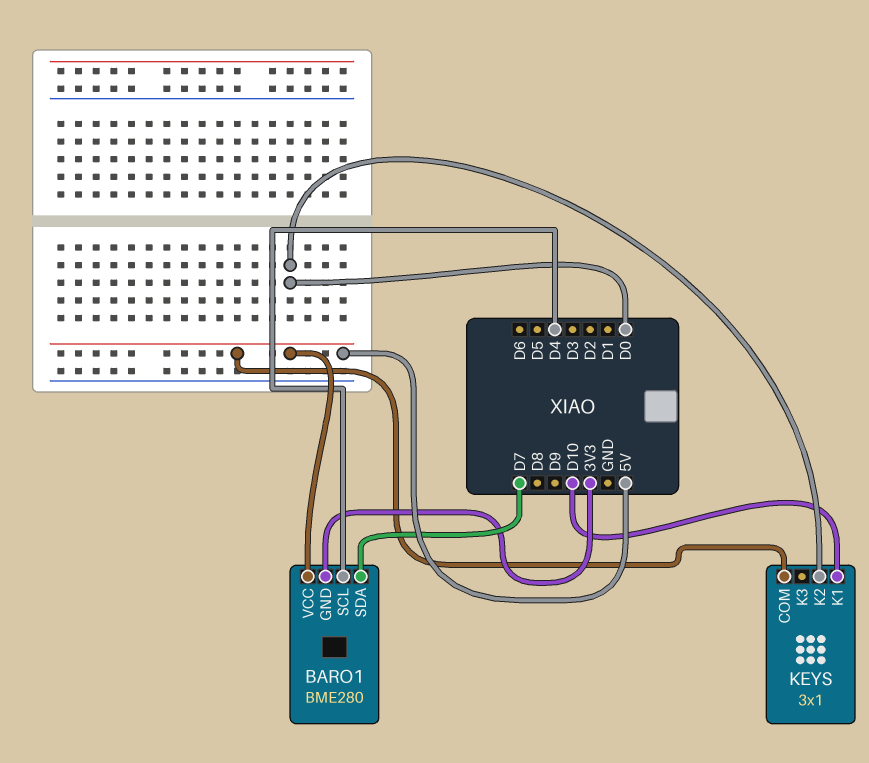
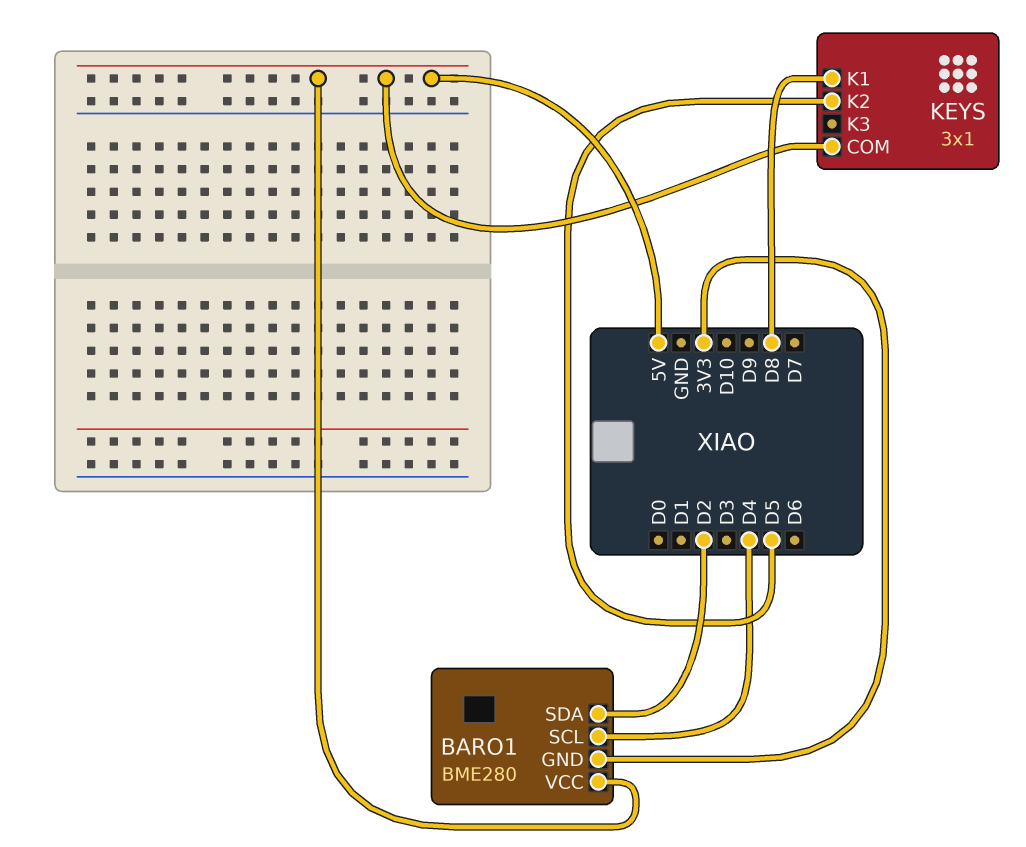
BARO1 pin SDA: D7 -> D2
KEYS pin K1: D10 -> D8
KEYS pin K2: D0 -> D5

